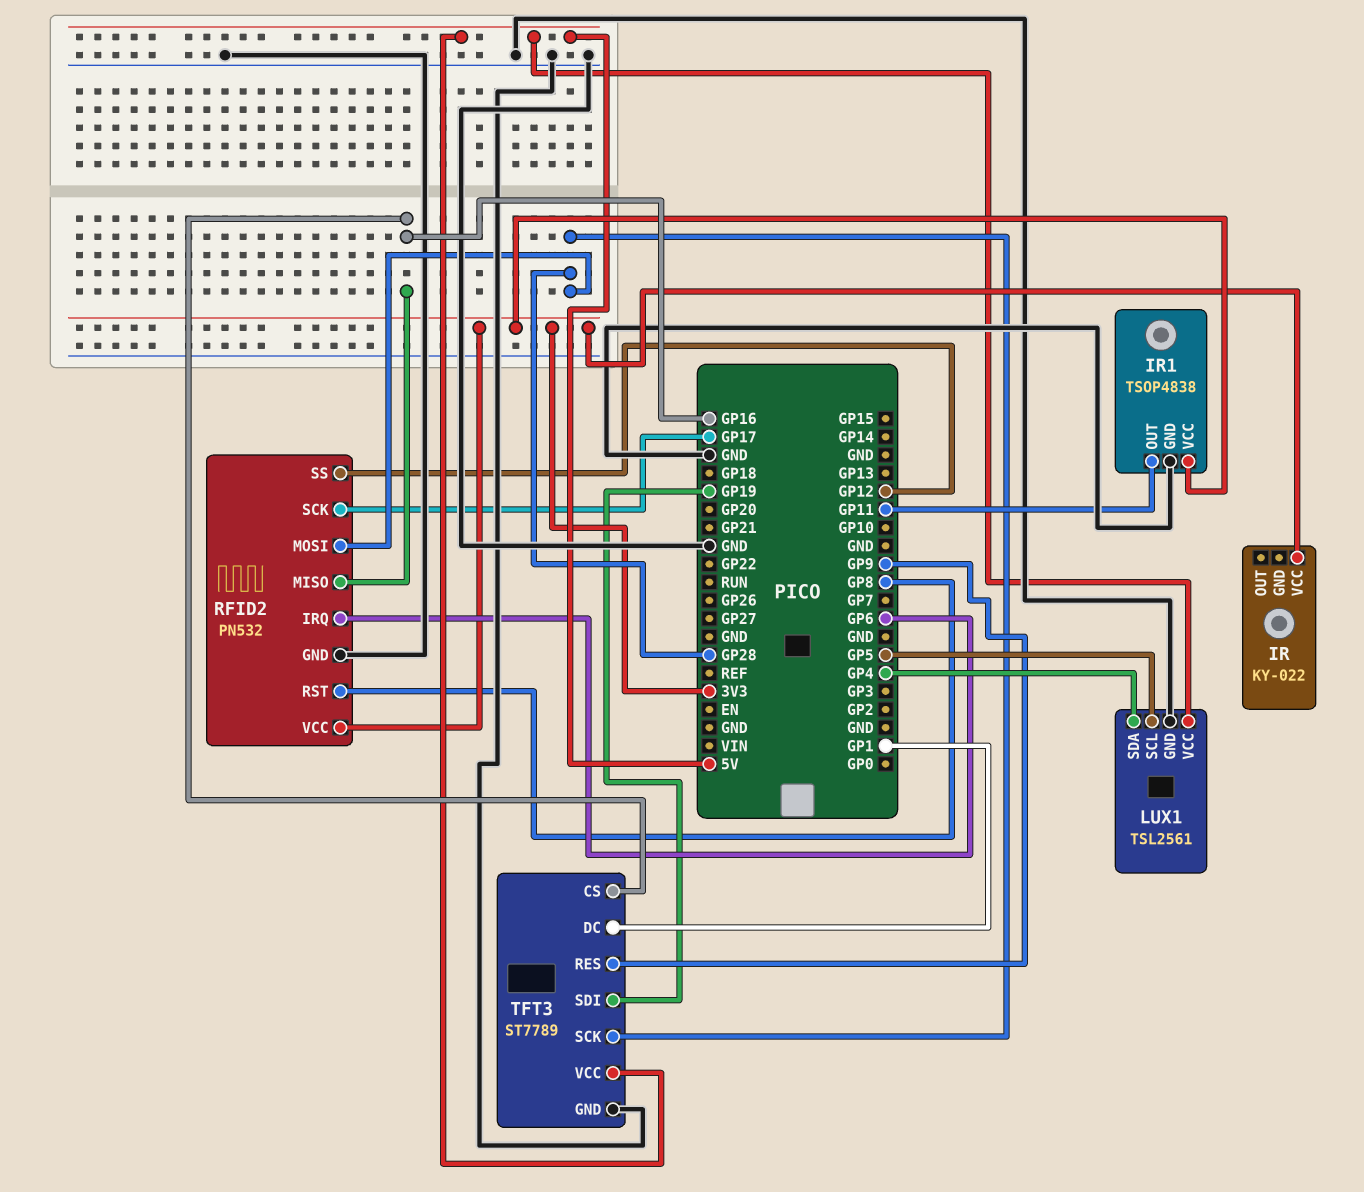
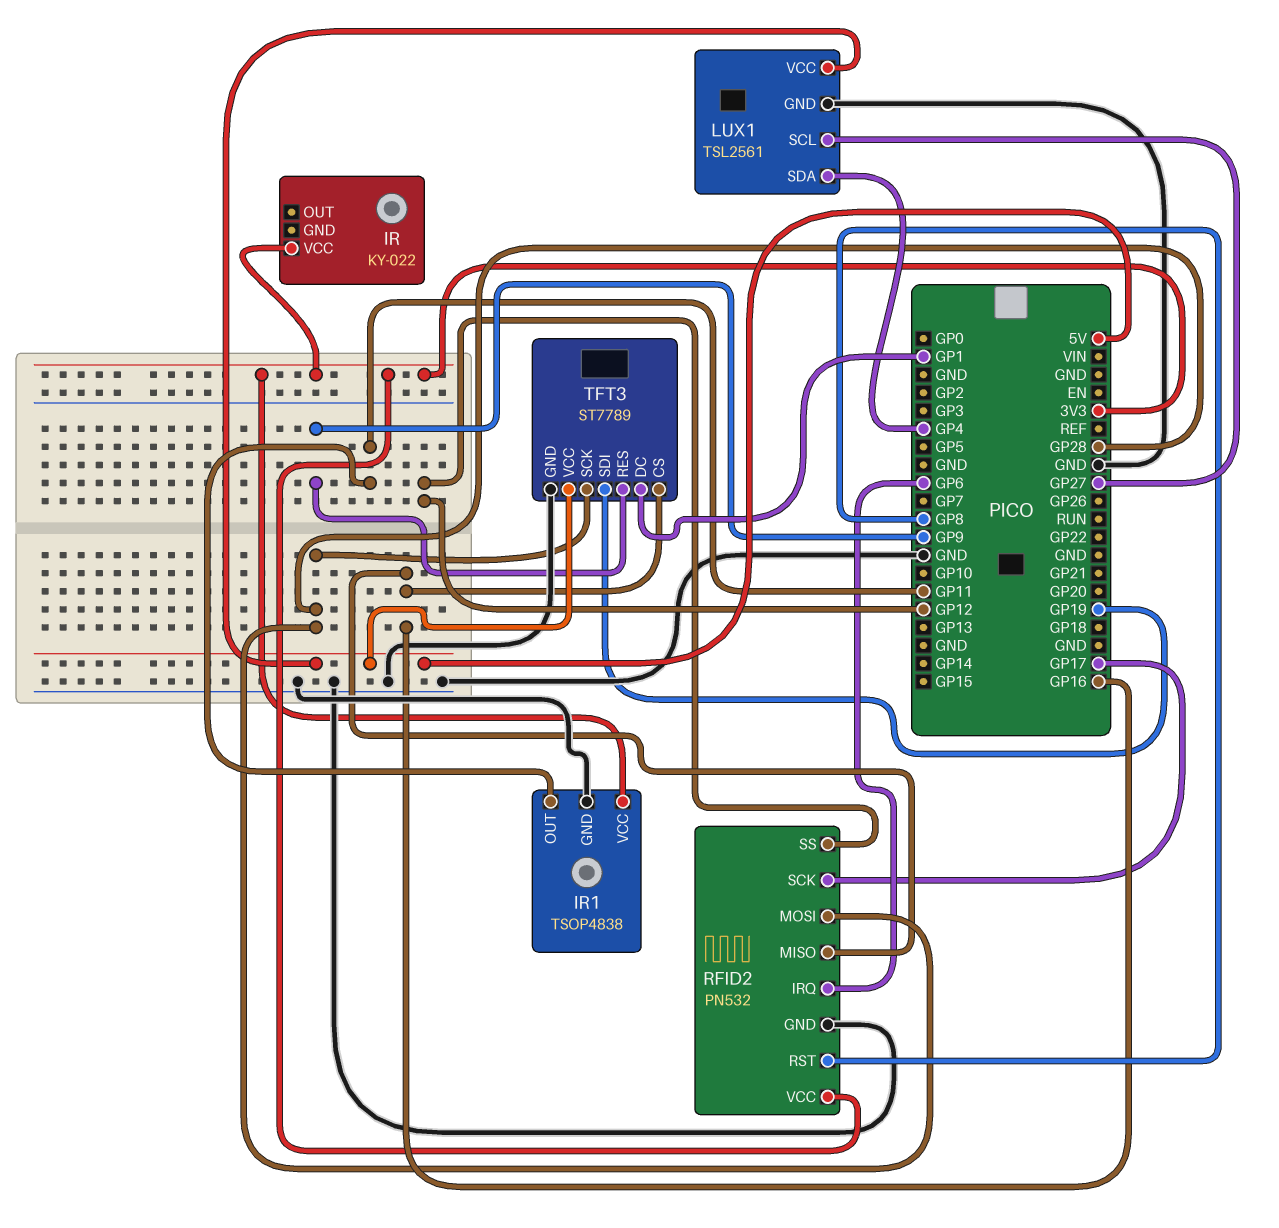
LUX1 pin SCL: GP5 -> GP27

